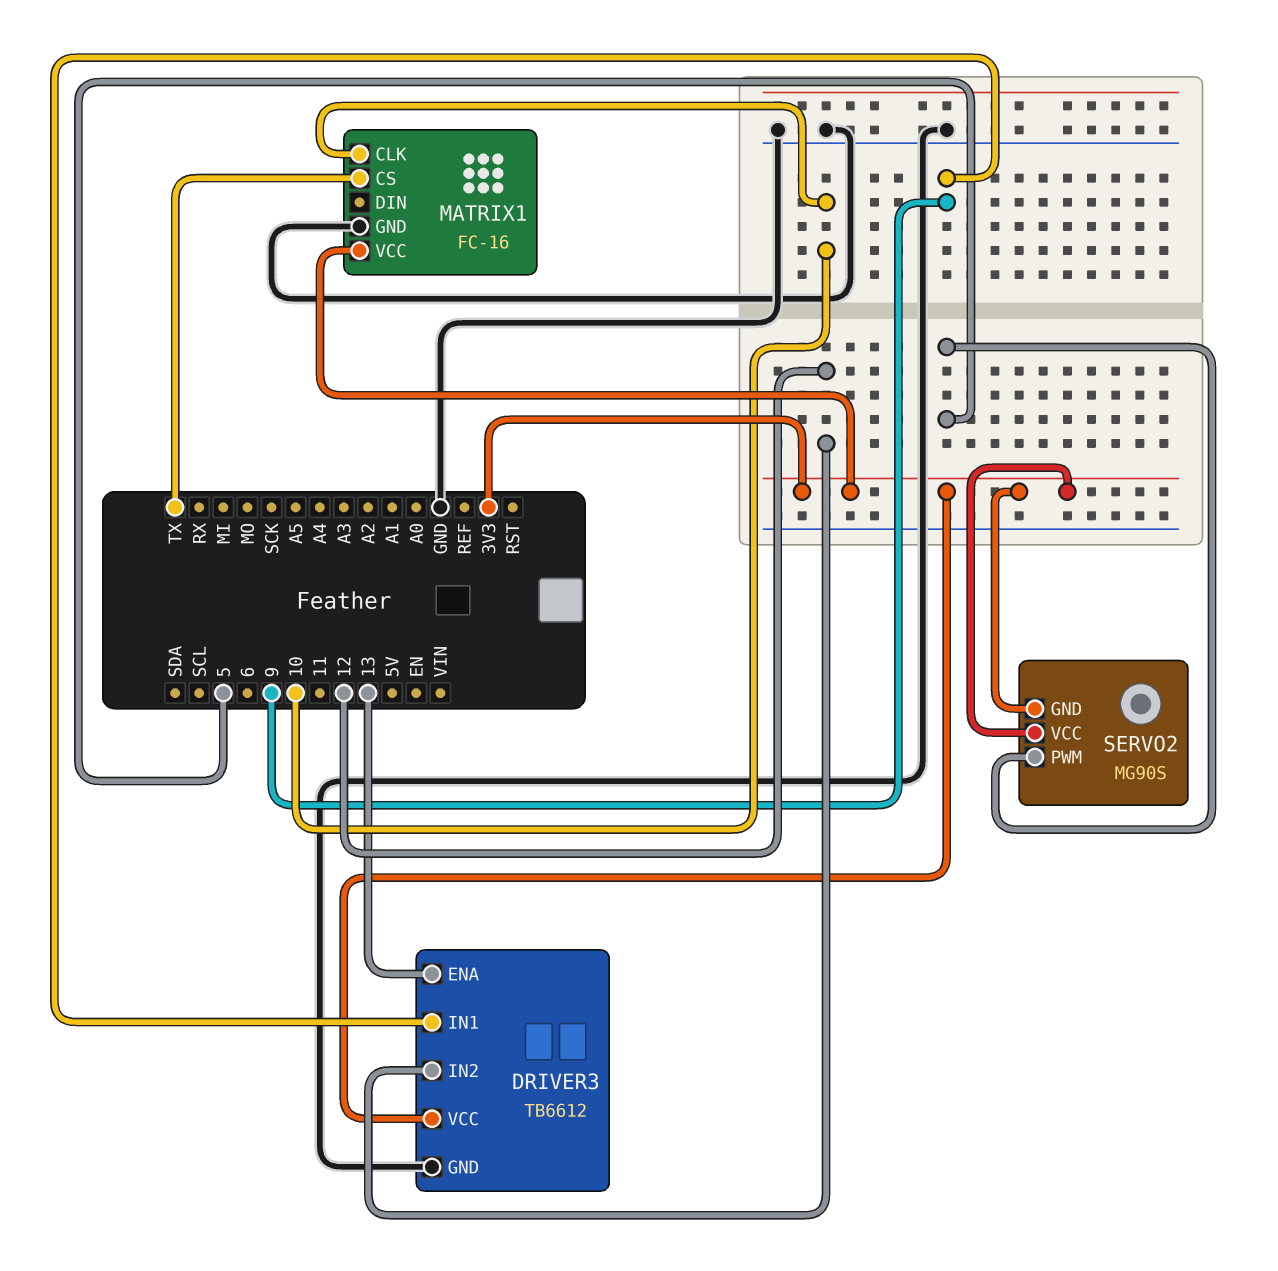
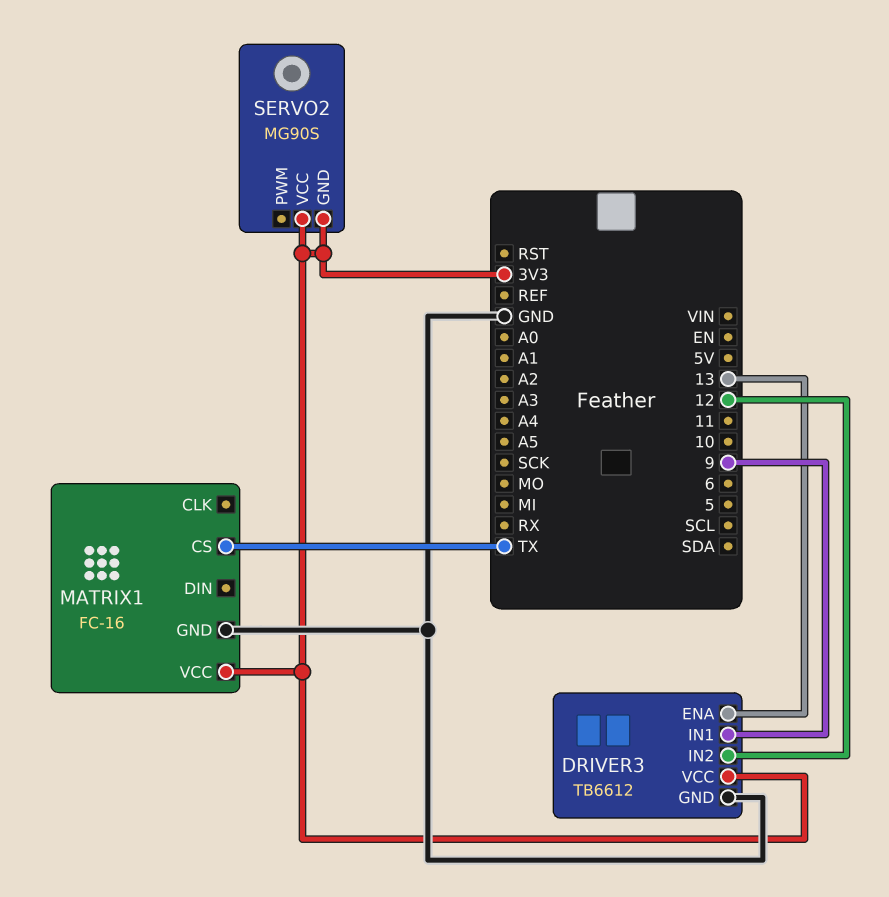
MATRIX1 pin CLK: 10 -> none
SERVO2 pin PWM: 5 -> none

